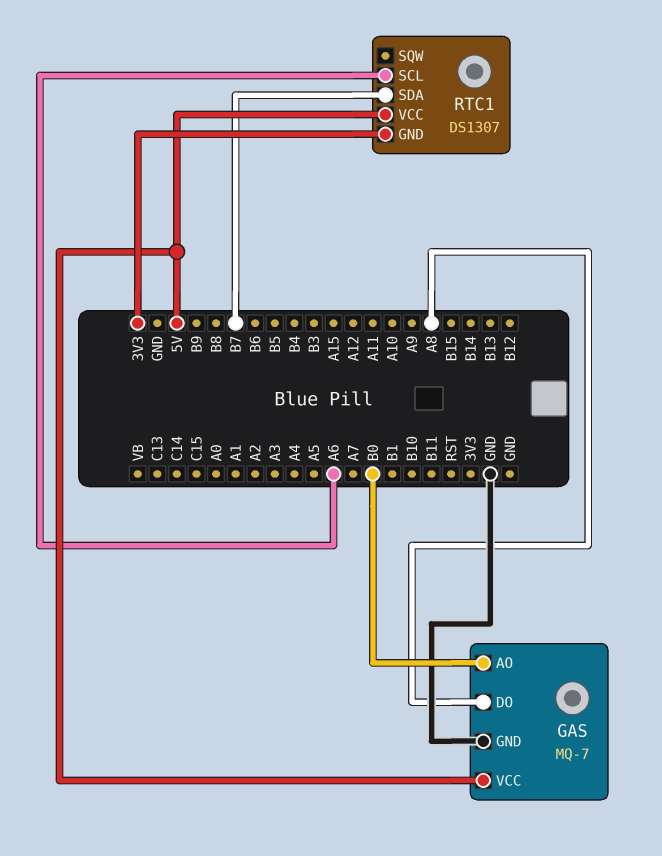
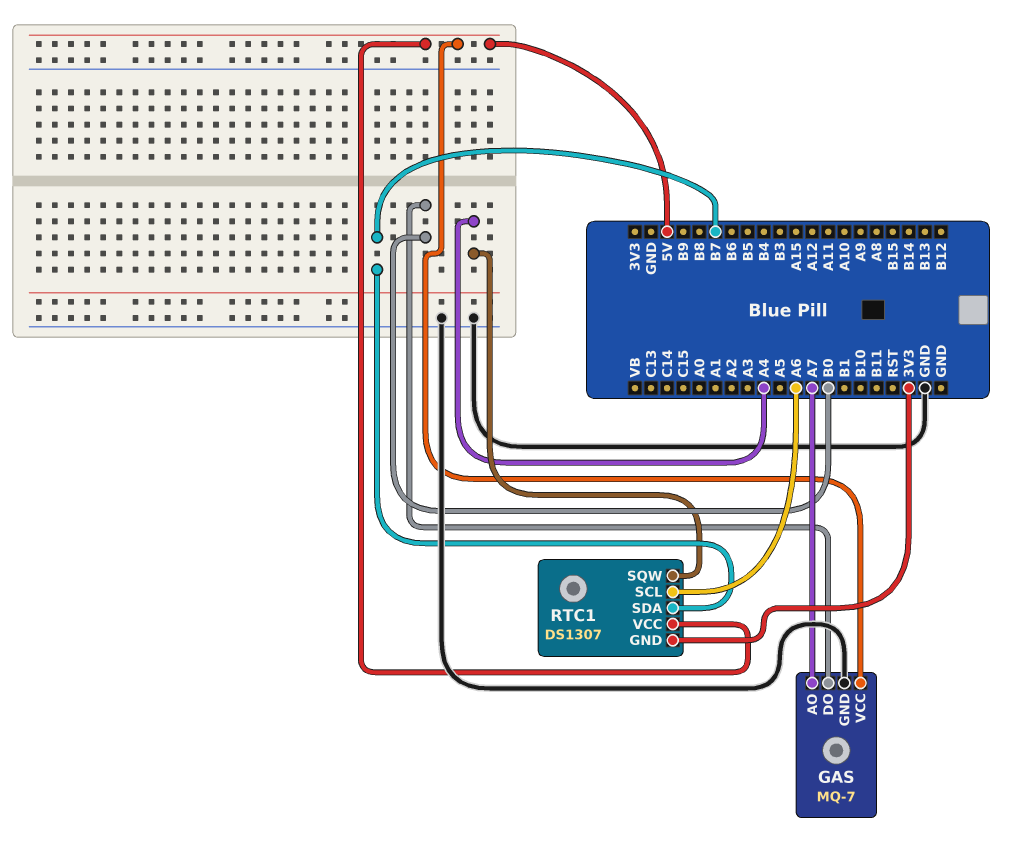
GAS pin AO: B0 -> A7
GAS pin DO: A8 -> B0
RTC1 pin SQW: none -> A4

